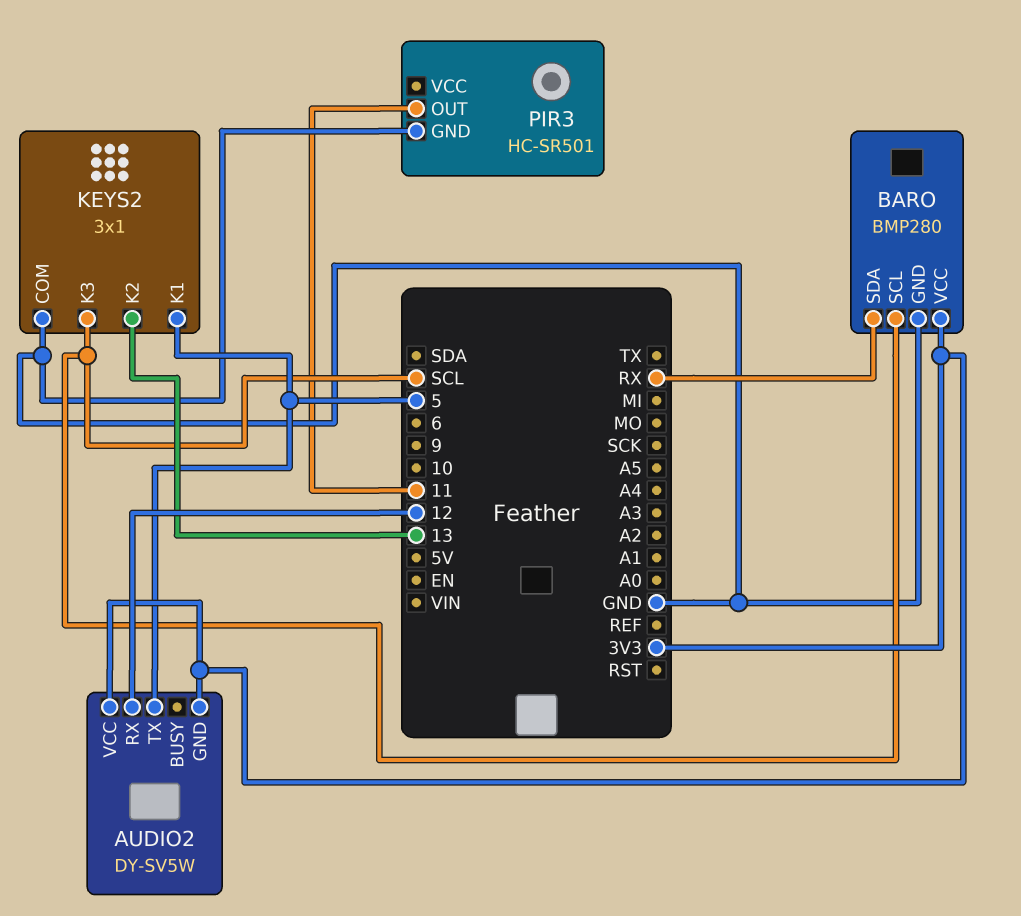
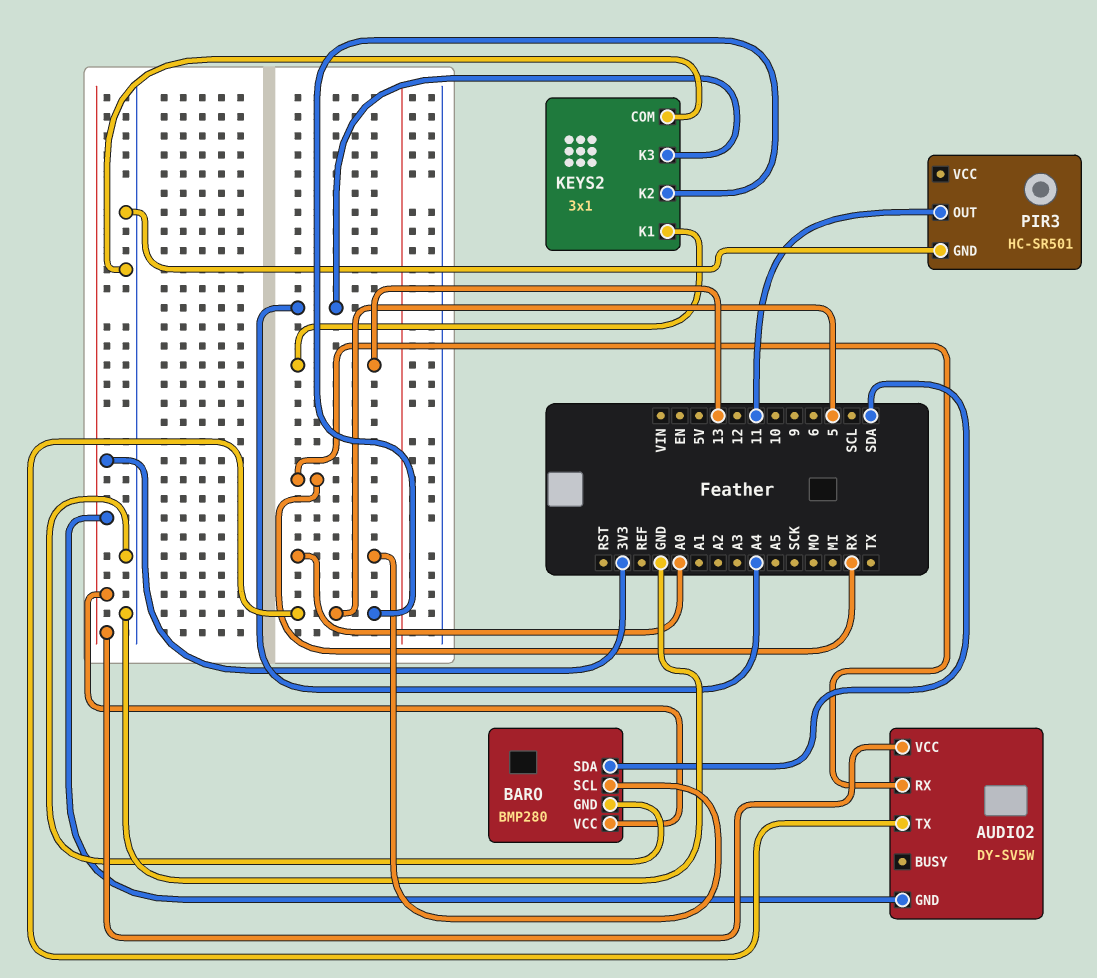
AUDIO2 pin RX: 12 -> RX
BARO pin SCL: SCL -> A0
BARO pin SDA: RX -> SDA
KEYS2 pin K1: 5 -> 13
KEYS2 pin K2: 13 -> 5
KEYS2 pin K3: SCL -> A4

